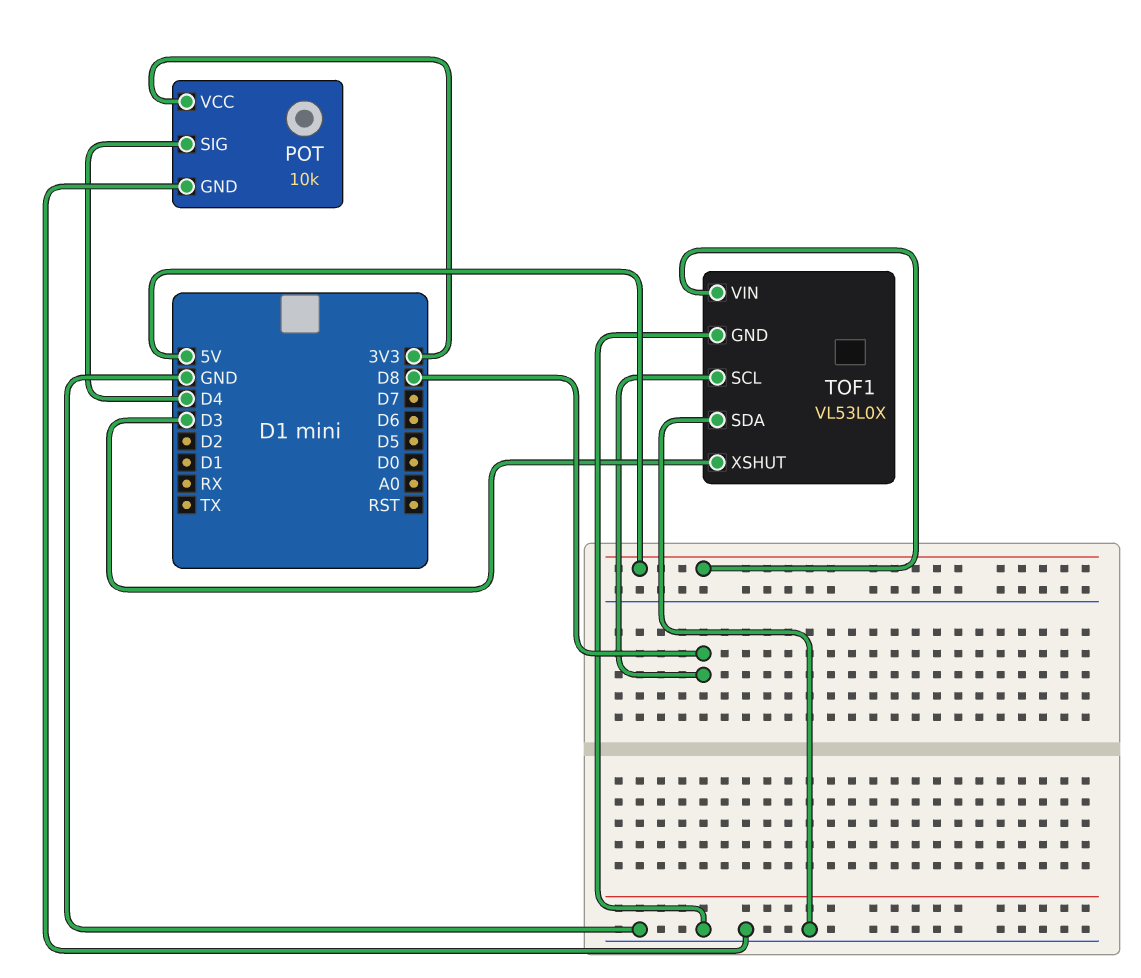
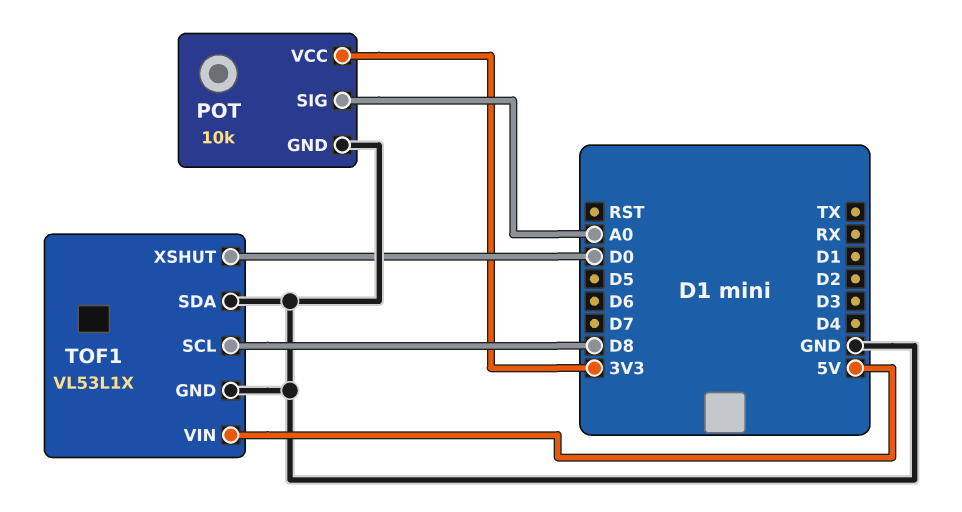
POT pin SIG: D4 -> A0
TOF1: VL53L0X -> VL53L1X
TOF1 pin XSHUT: D3 -> D0

